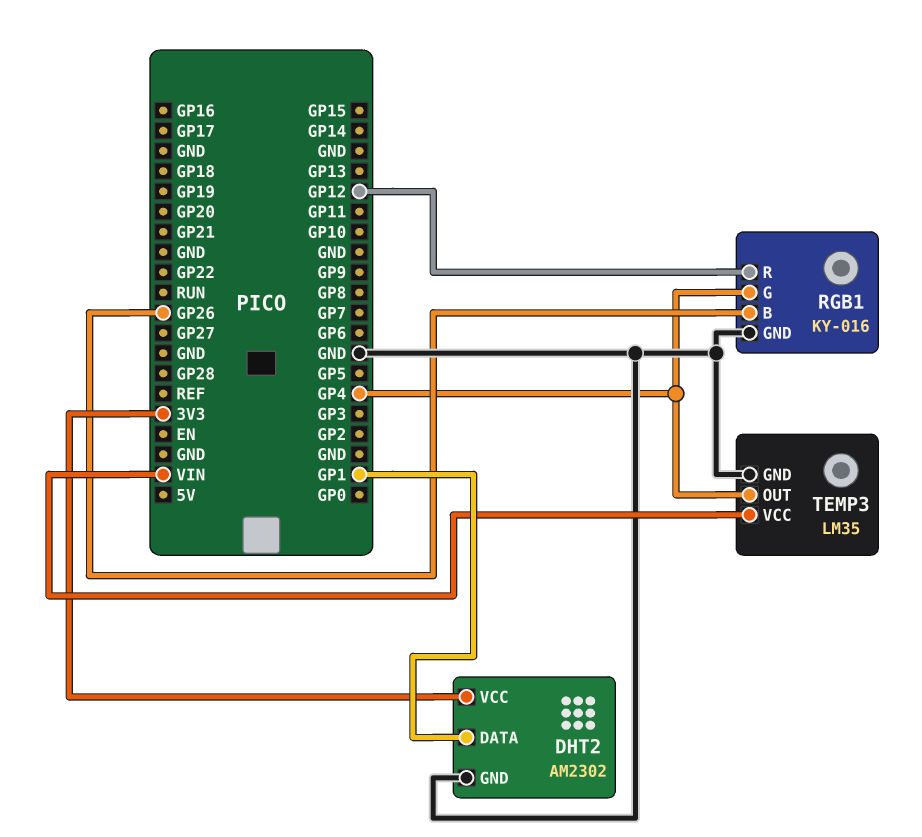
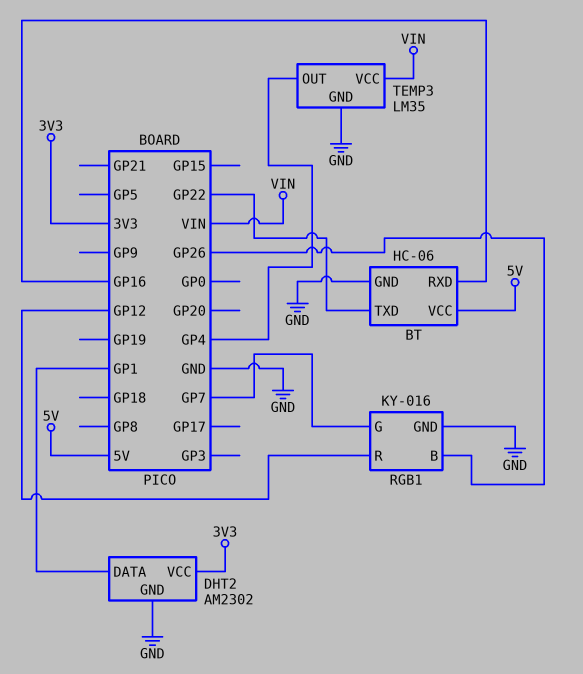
BT: none -> HC-06
BT pin GND: none -> GND
BT pin RXD: none -> GP16
BT pin TXD: none -> GP22
BT pin VCC: none -> 5V
RGB1 pin G: GP4 -> GP7

